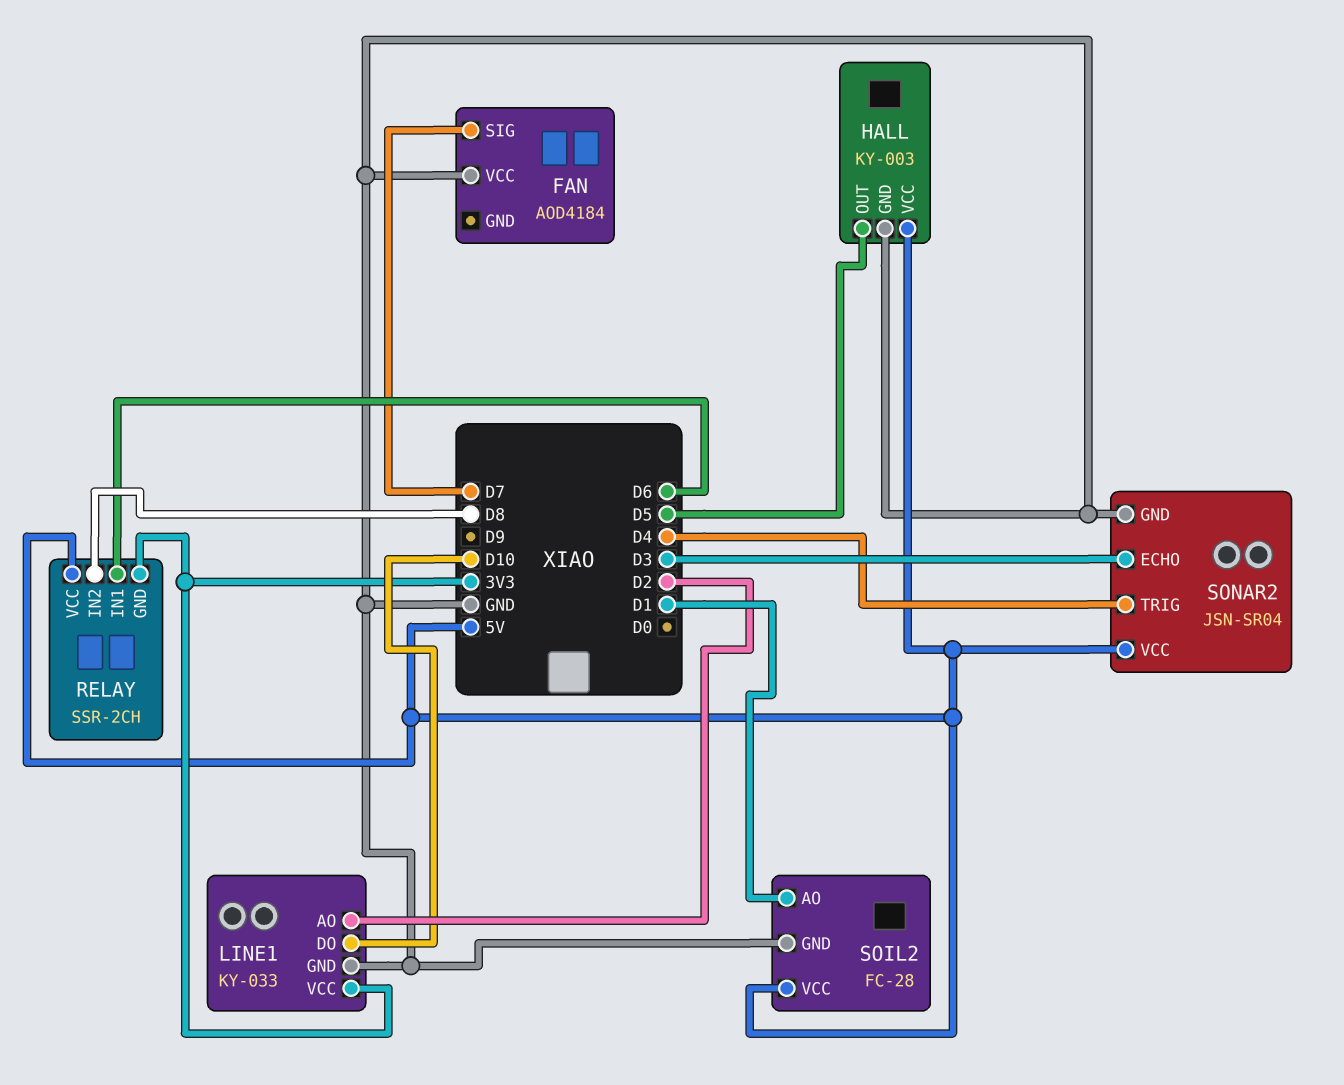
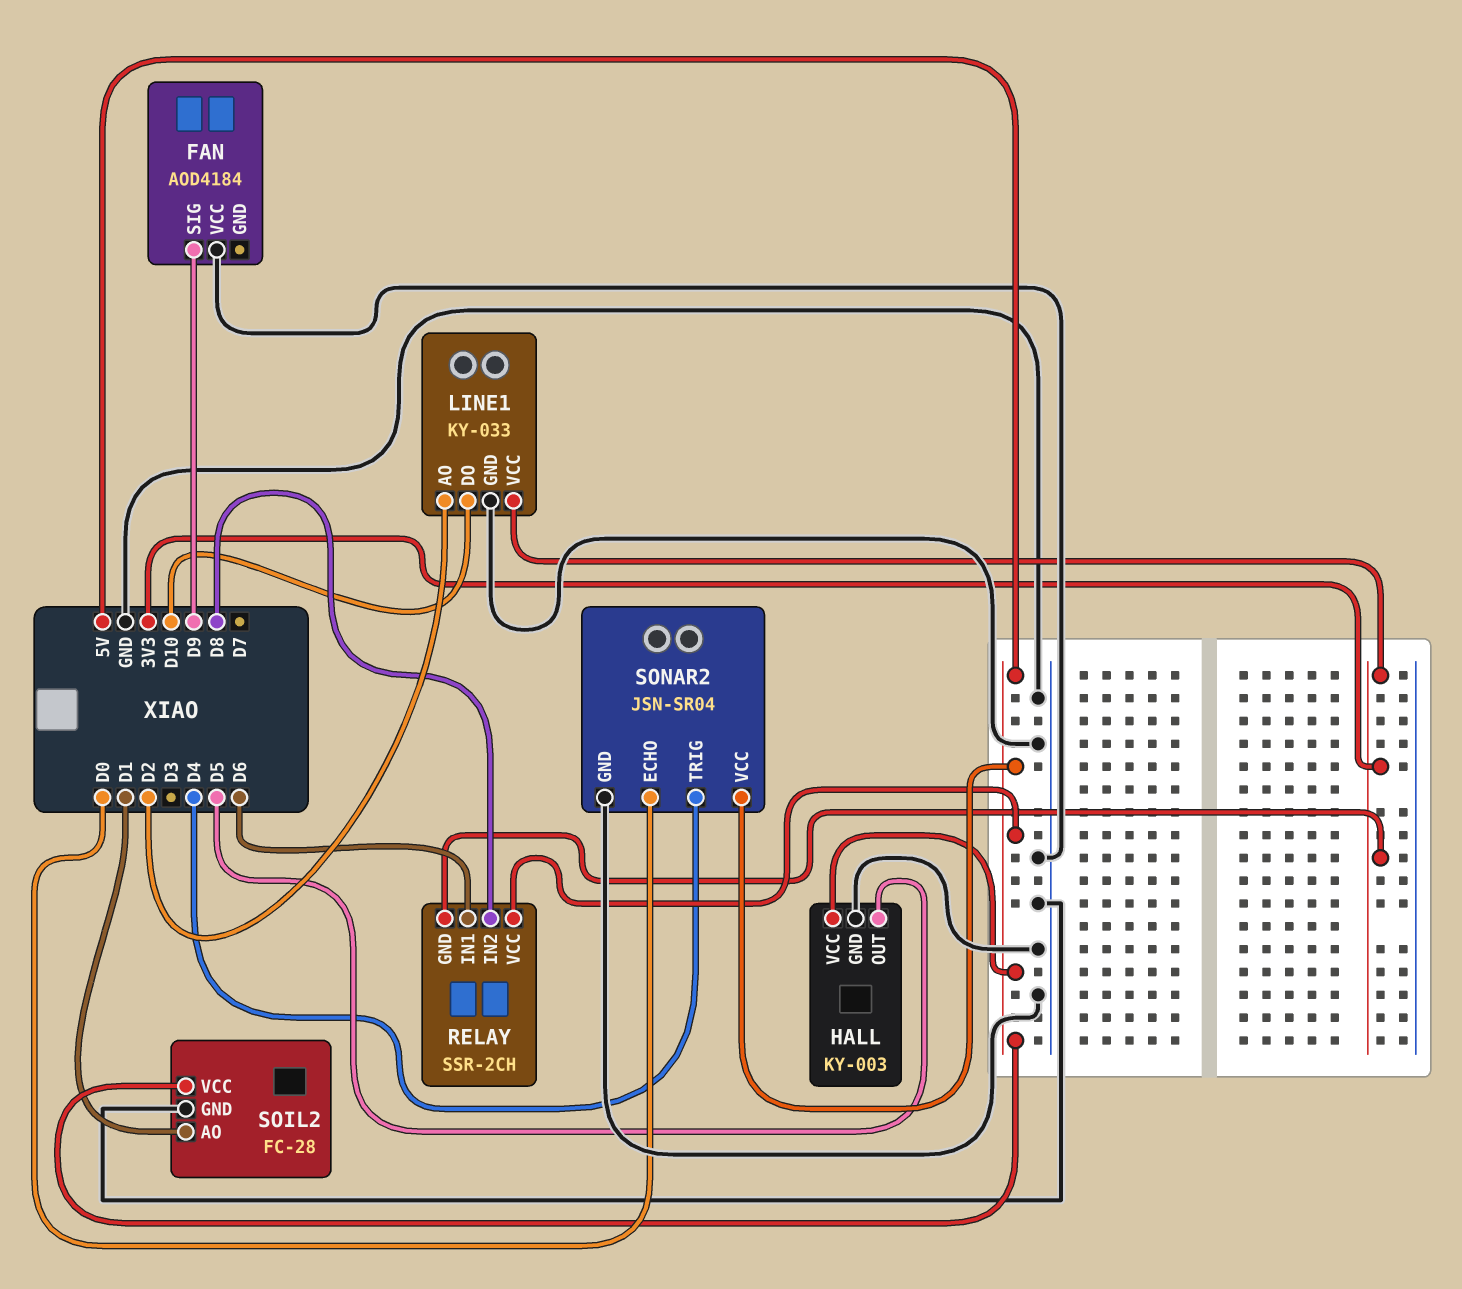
FAN pin SIG: D7 -> D9
SONAR2 pin ECHO: D3 -> D0

